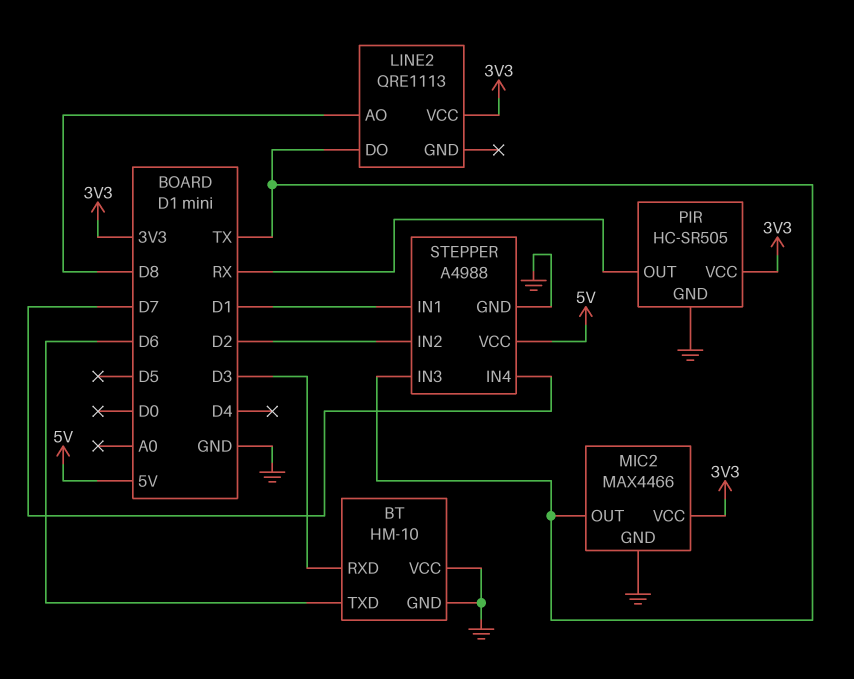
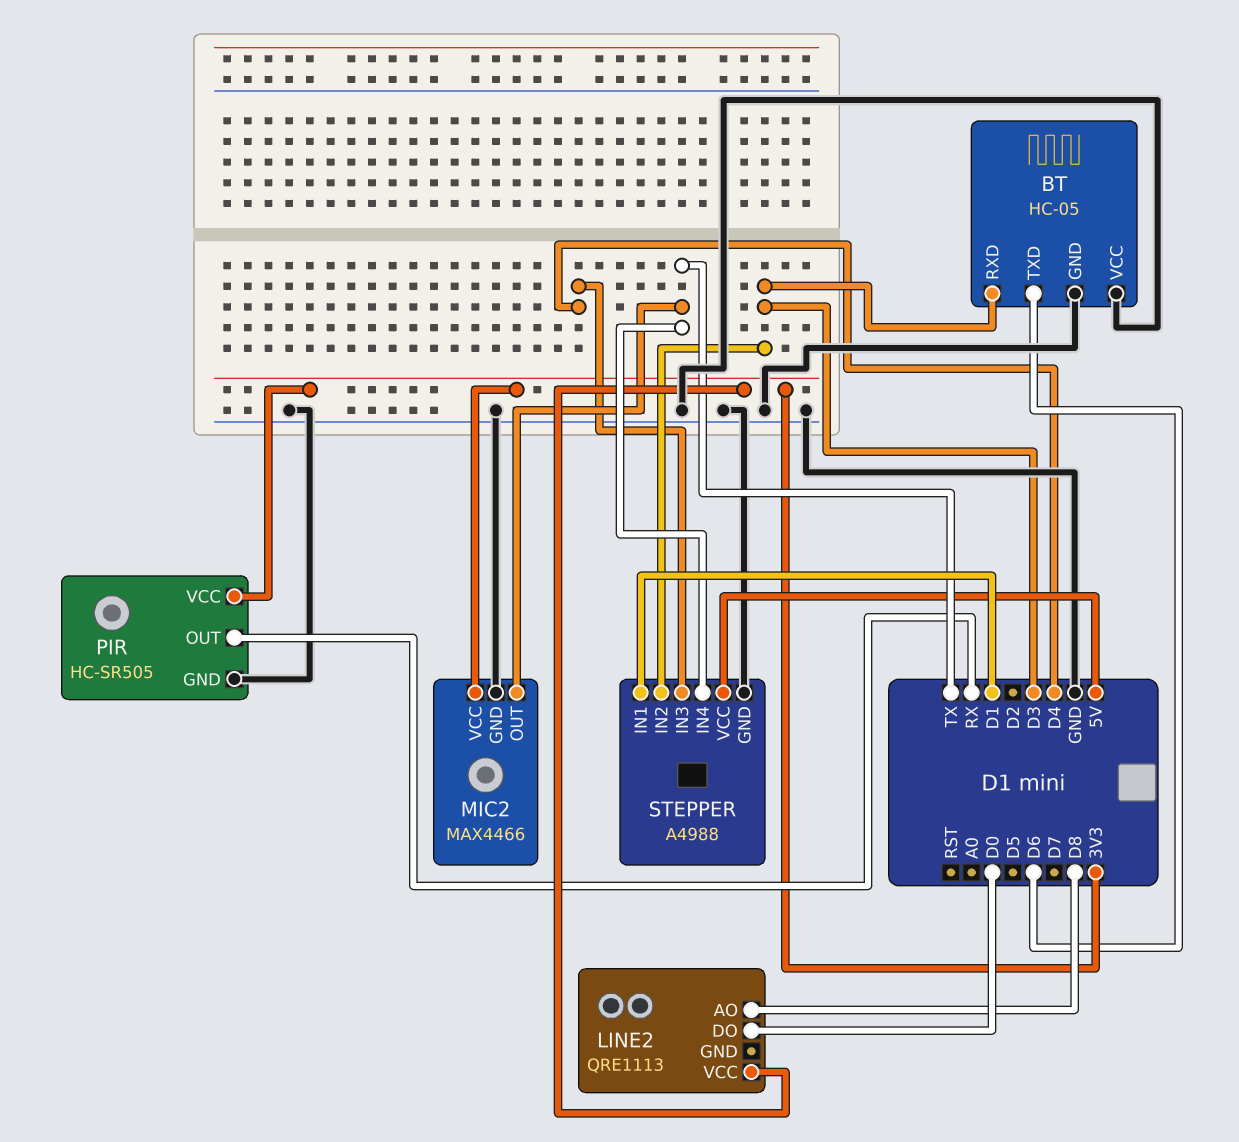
BT: HM-10 -> HC-05
LINE2 pin DO: TX -> D0
STEPPER pin IN2: D2 -> D3
STEPPER pin IN3: TX -> D4
STEPPER pin IN4: D7 -> TX

